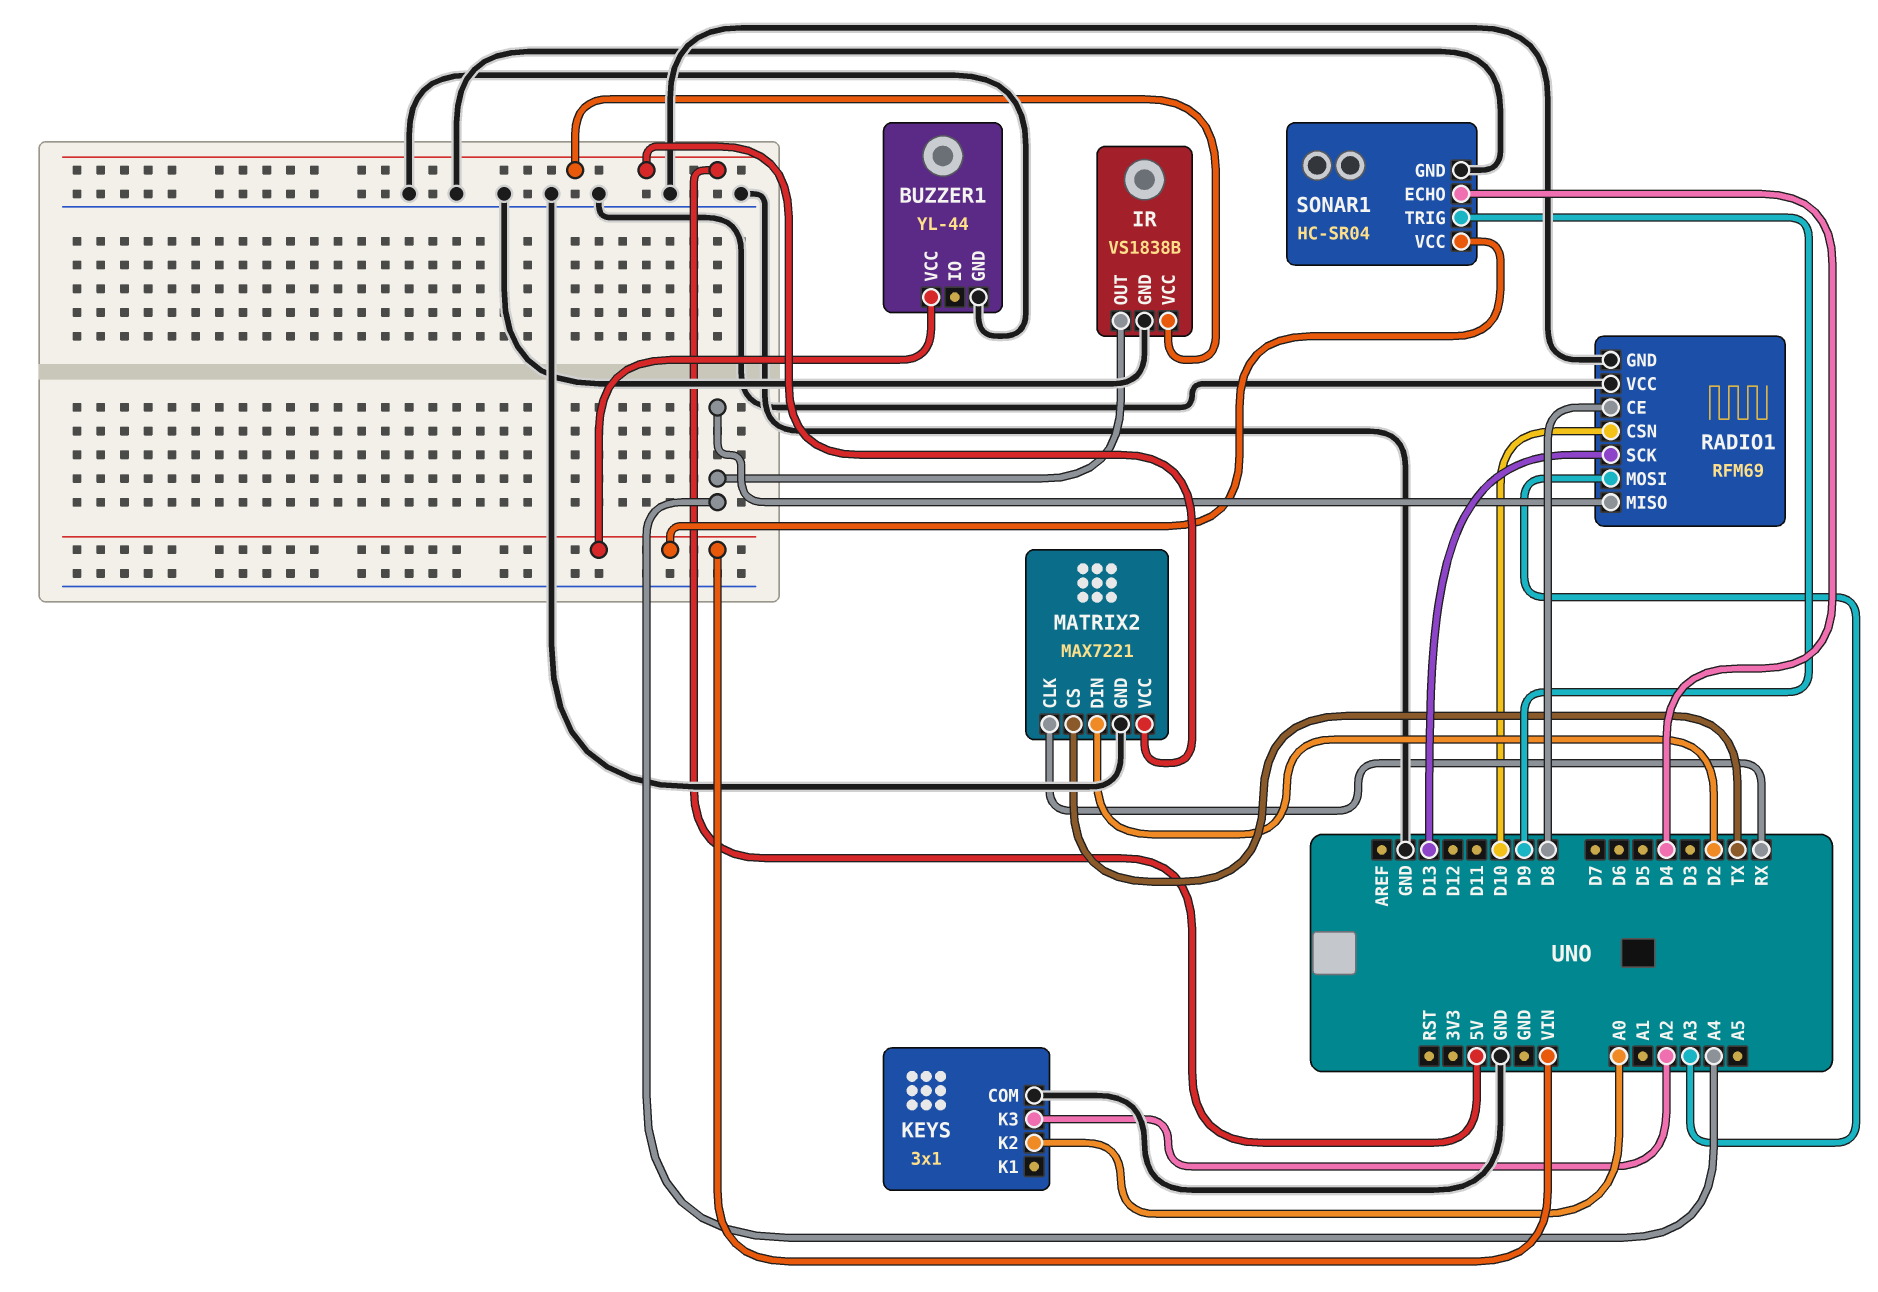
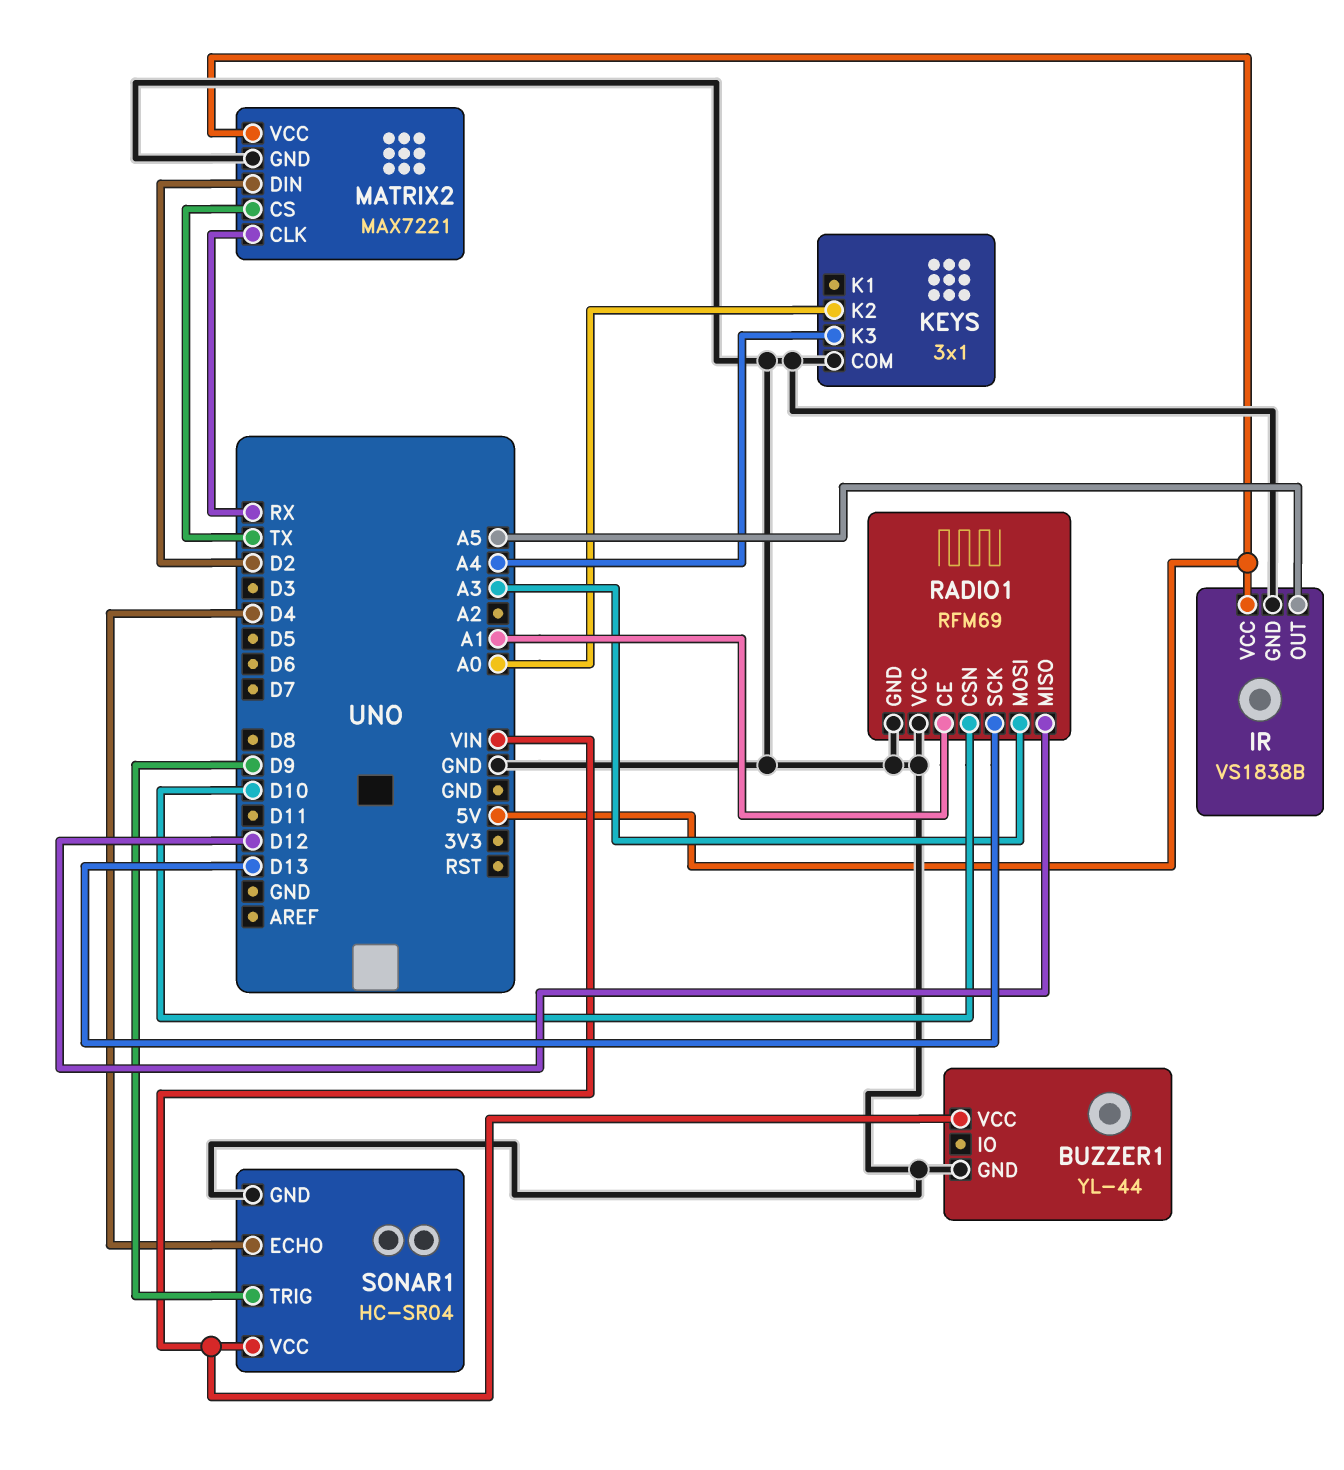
IR pin OUT: A4 -> A5
KEYS pin K3: A2 -> A4
RADIO1 pin CE: D8 -> A1
RADIO1 pin MISO: A4 -> D12

